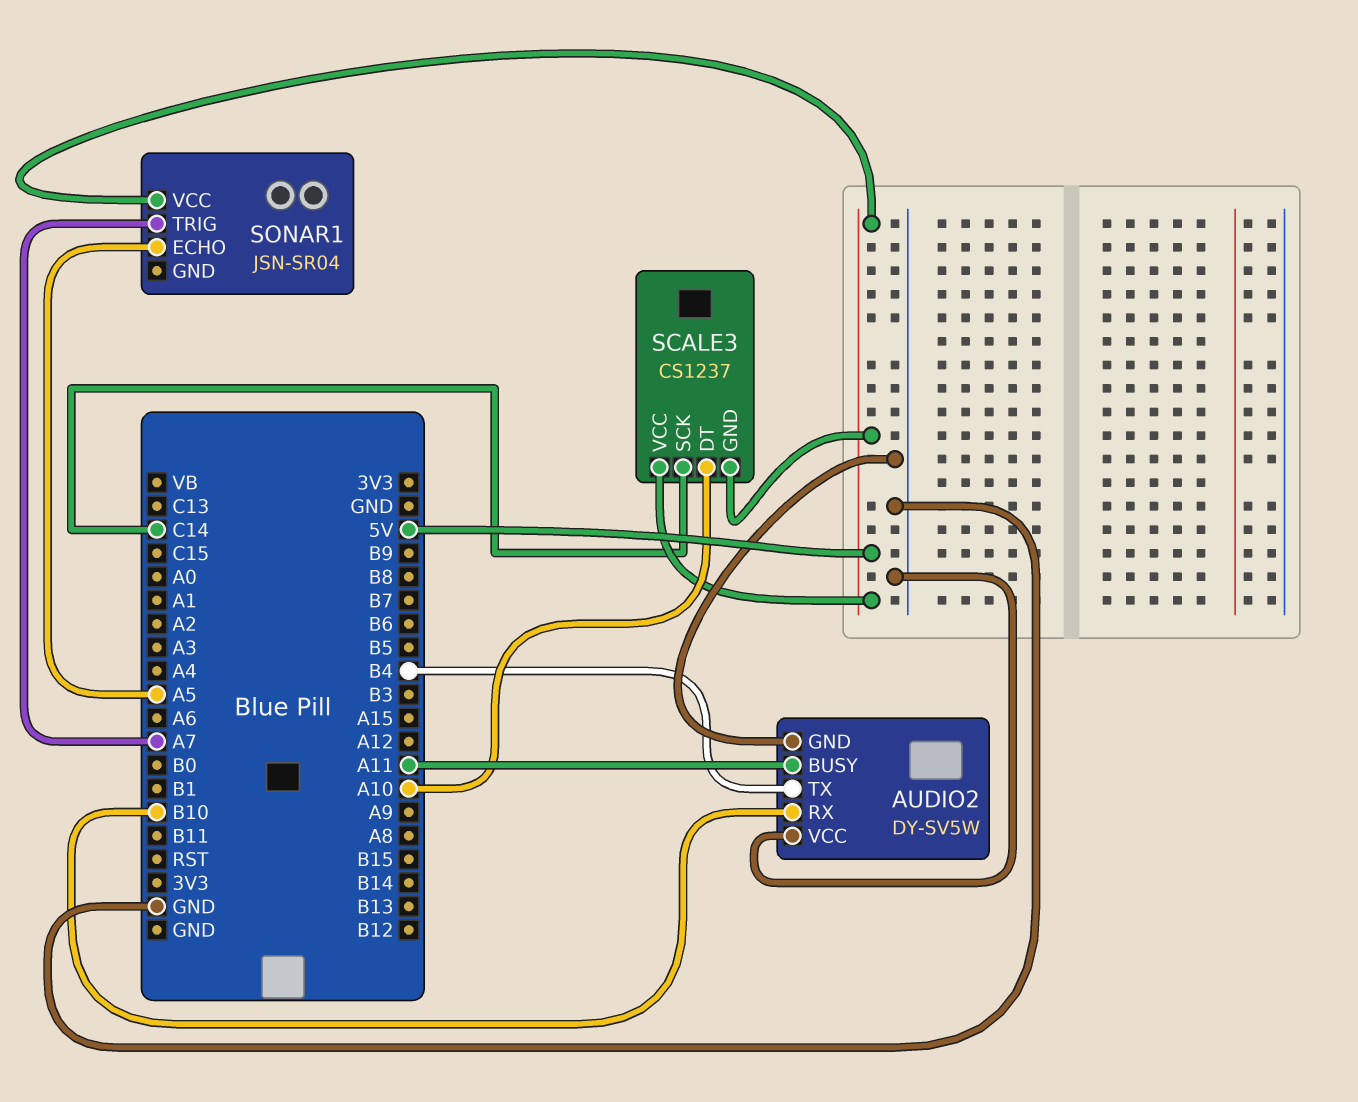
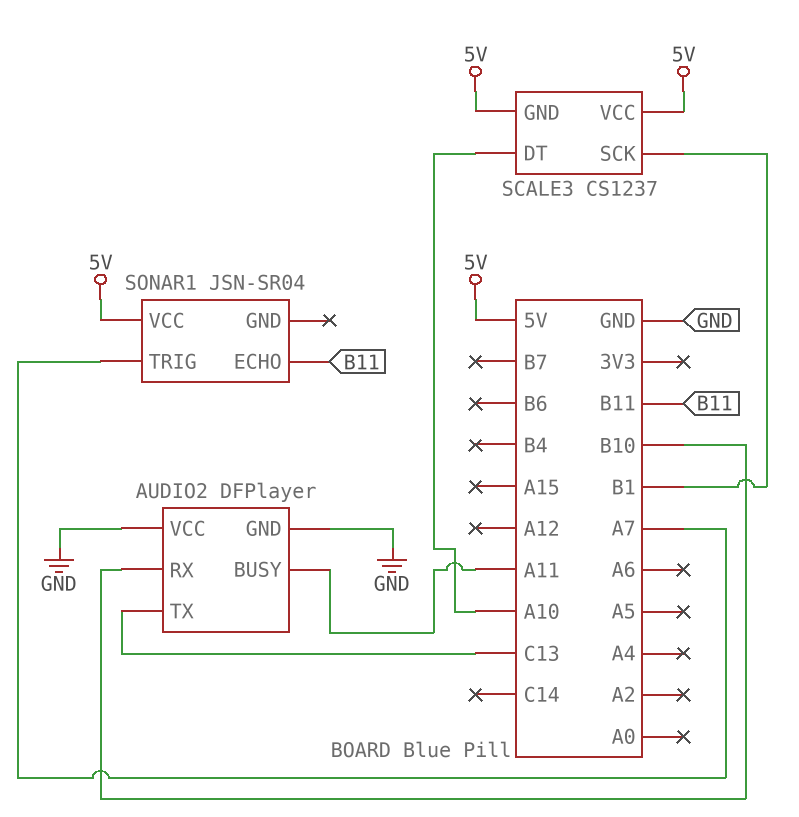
AUDIO2: DY-SV5W -> DFPlayer
AUDIO2 pin TX: B4 -> C13
SCALE3 pin SCK: C14 -> B1
SONAR1 pin ECHO: A5 -> B11

